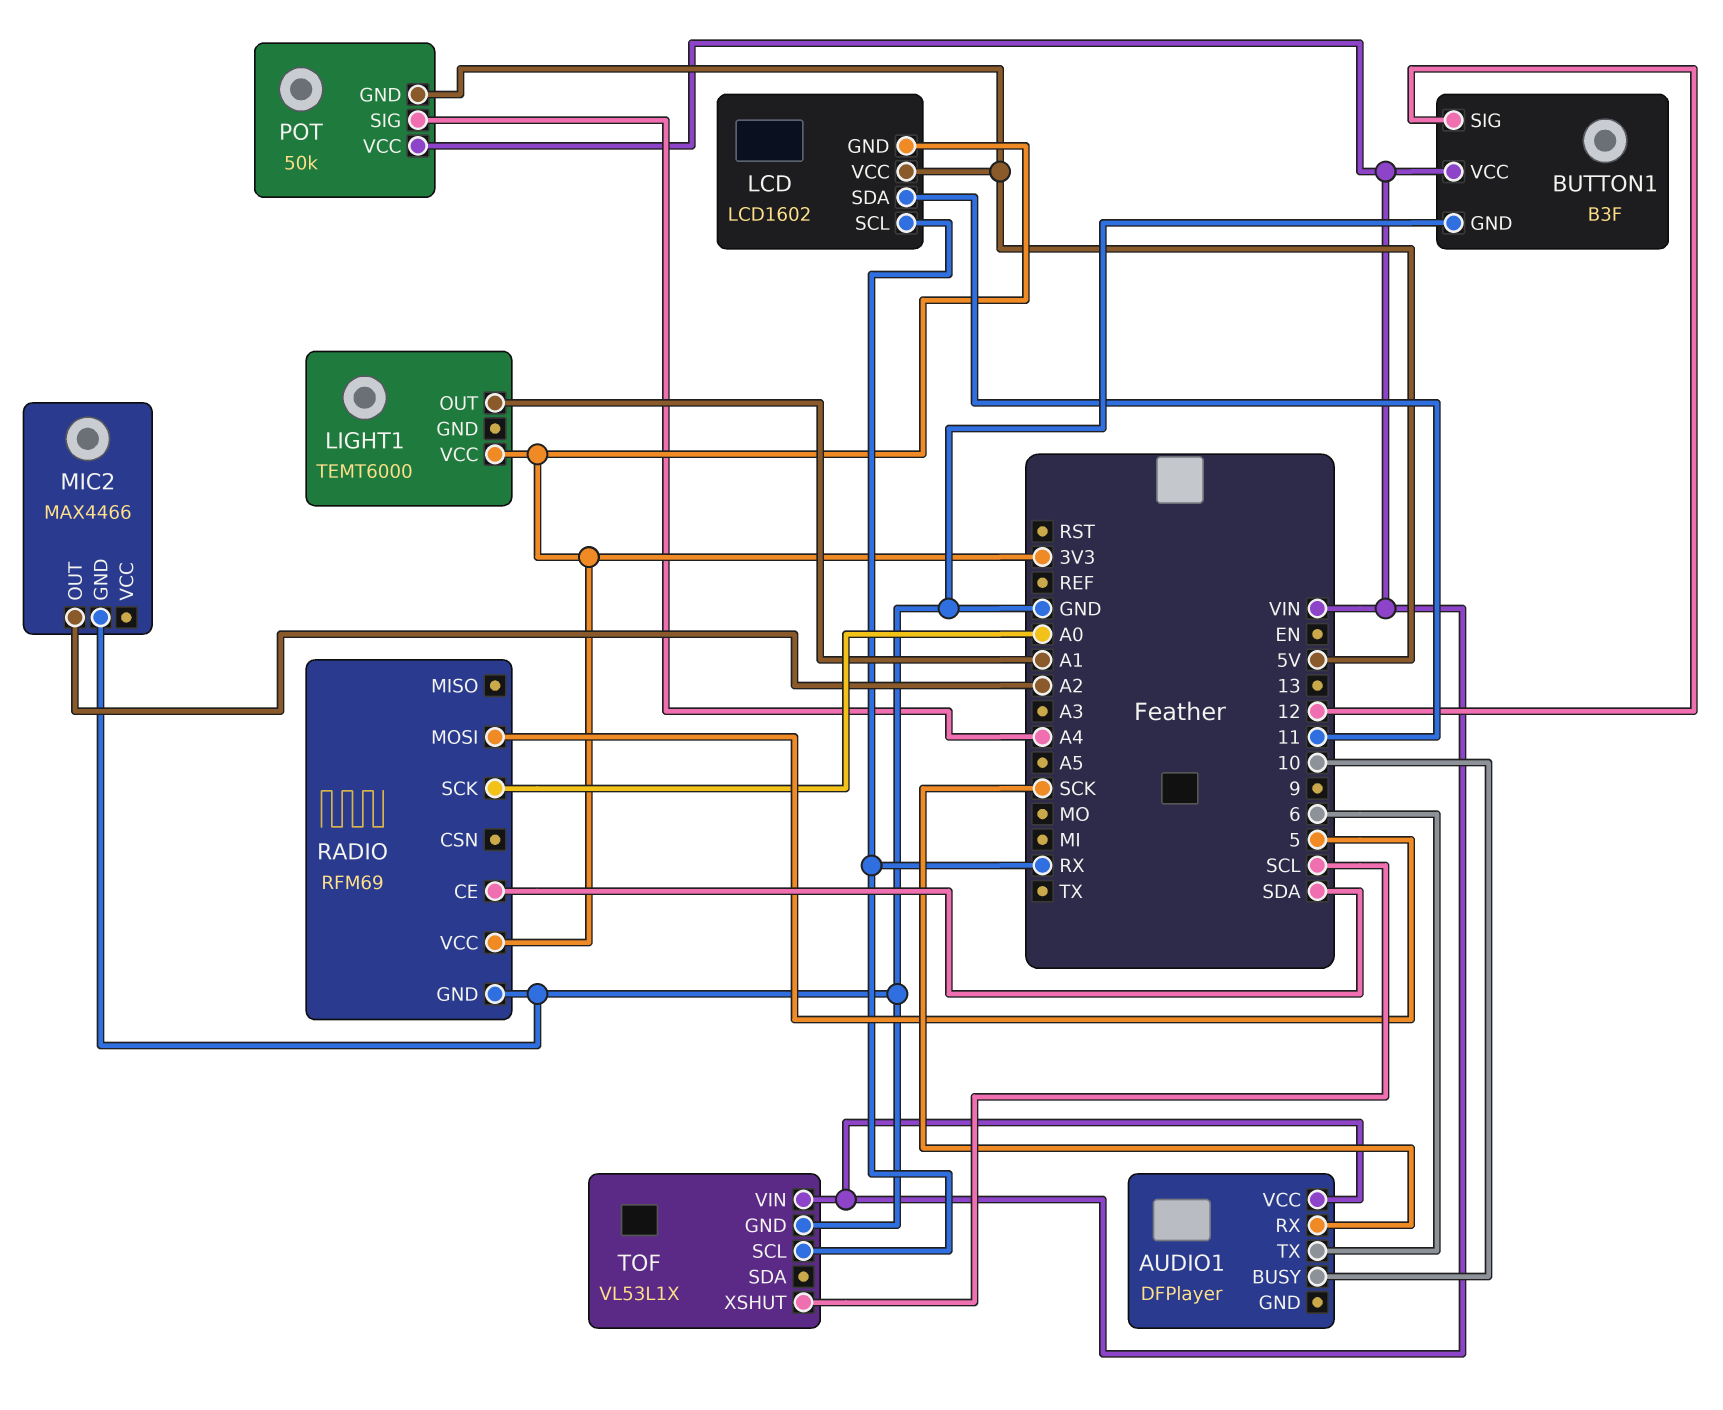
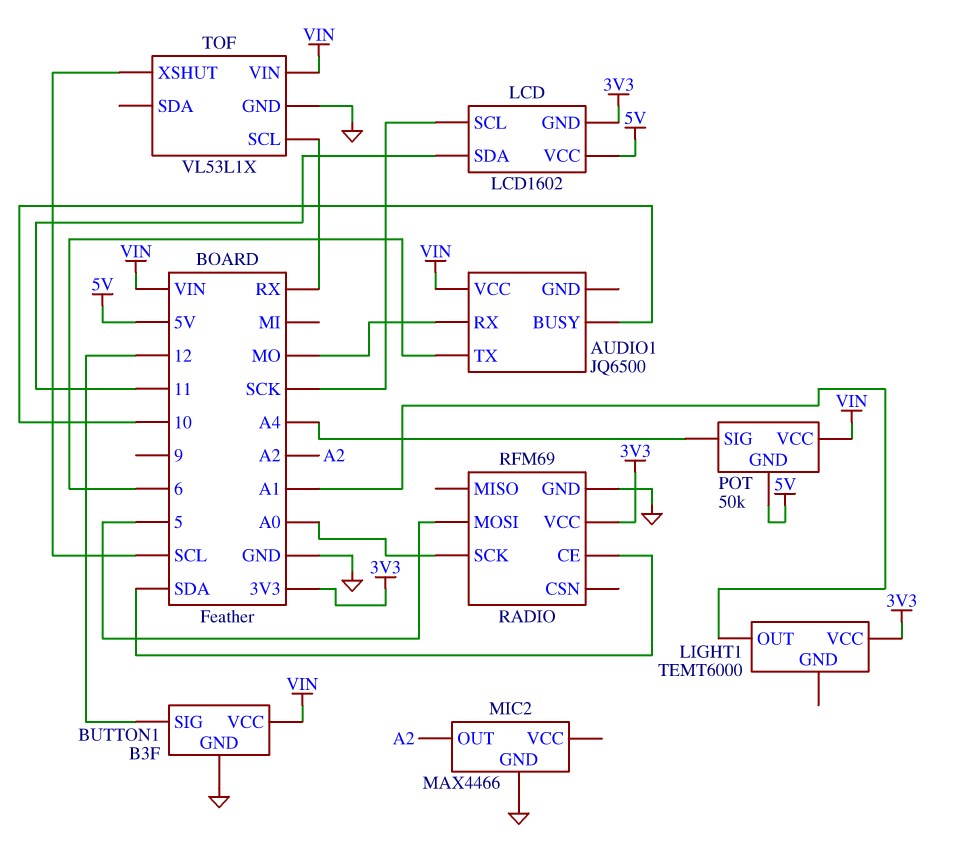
AUDIO1: DFPlayer -> JQ6500
AUDIO1 pin RX: SCK -> MO
LCD pin SCL: RX -> SCK

